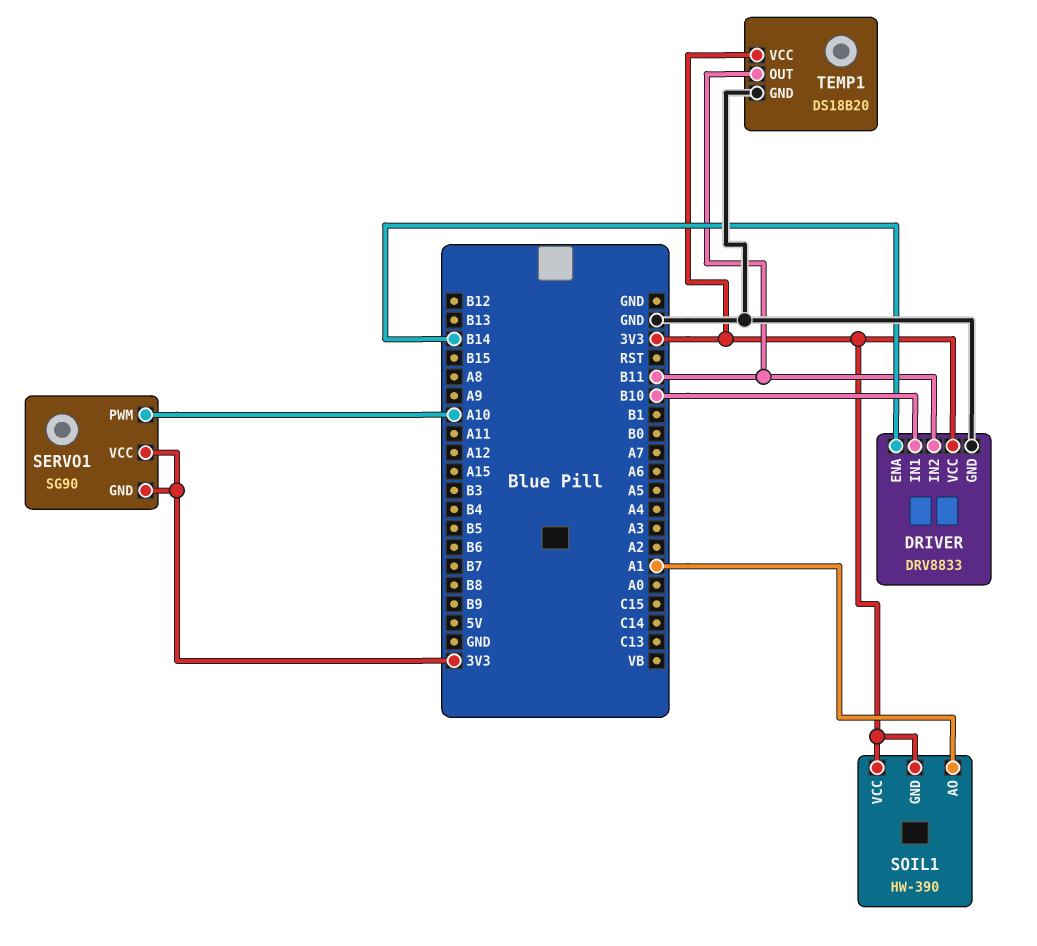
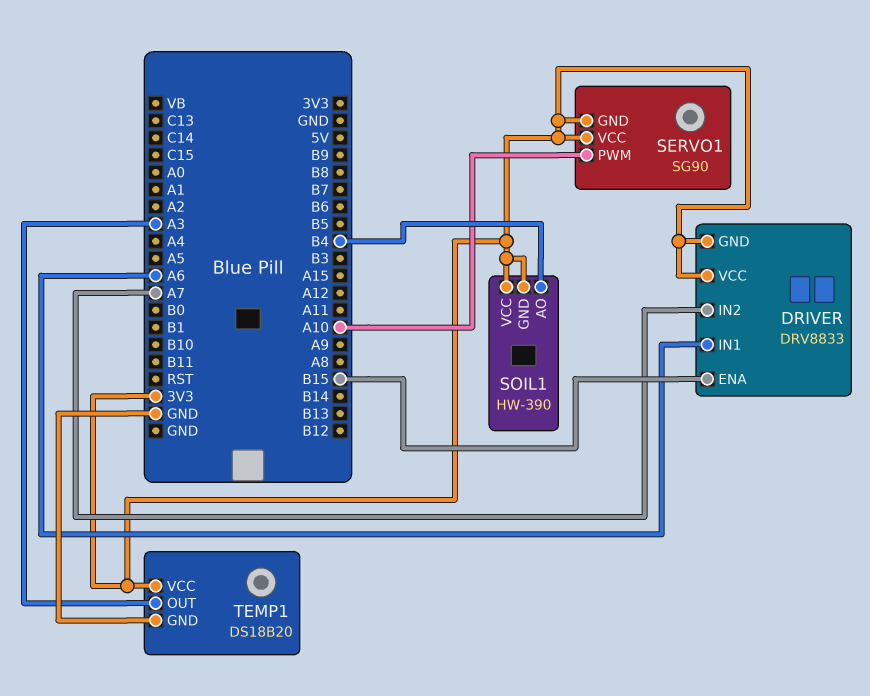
DRIVER pin ENA: B14 -> B15
DRIVER pin GND: GND -> 3V3
DRIVER pin IN1: B10 -> A6
DRIVER pin IN2: B11 -> A7
SOIL1 pin AO: A1 -> B4
TEMP1 pin OUT: B11 -> A3

